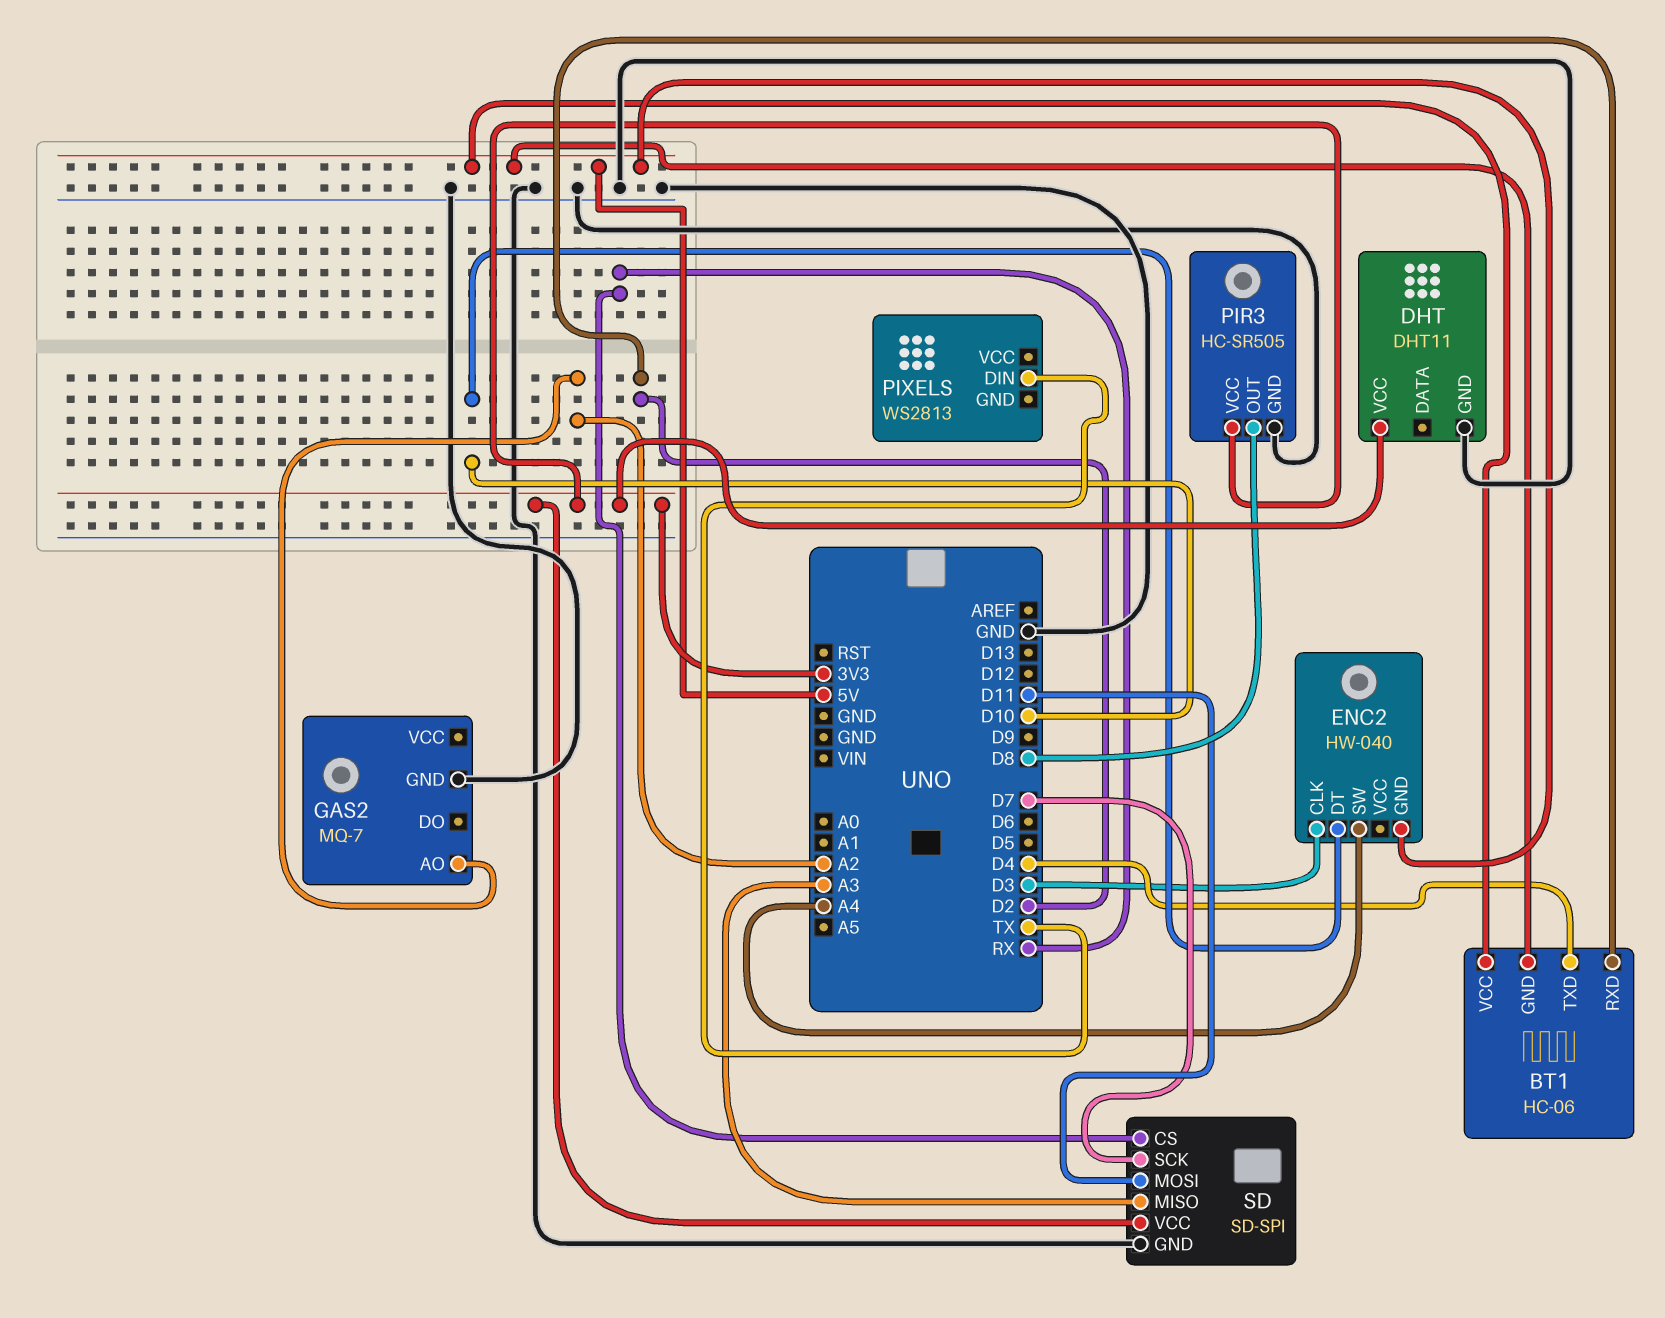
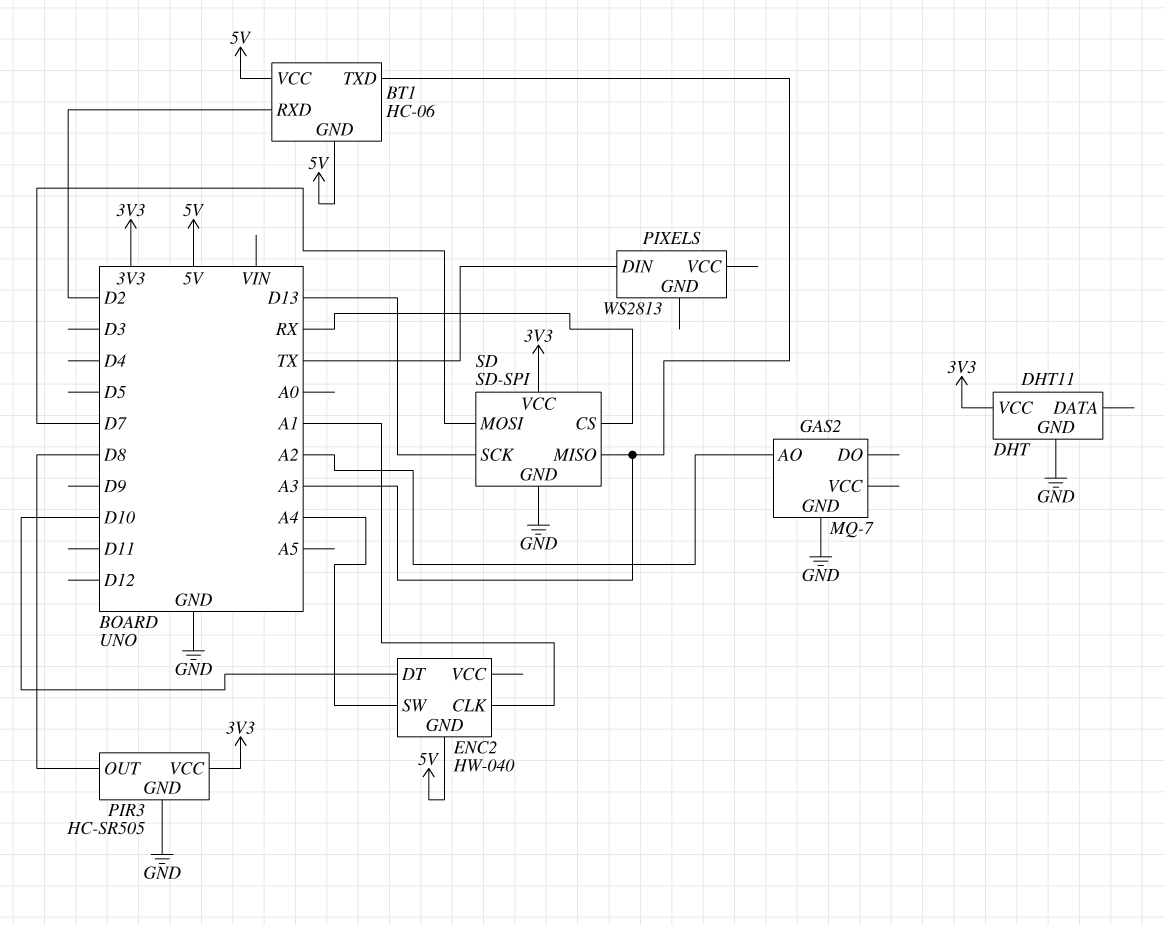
BT1 pin TXD: D4 -> A3
ENC2 pin CLK: D3 -> A1
SD pin MOSI: D11 -> D7
SD pin SCK: D7 -> D13

